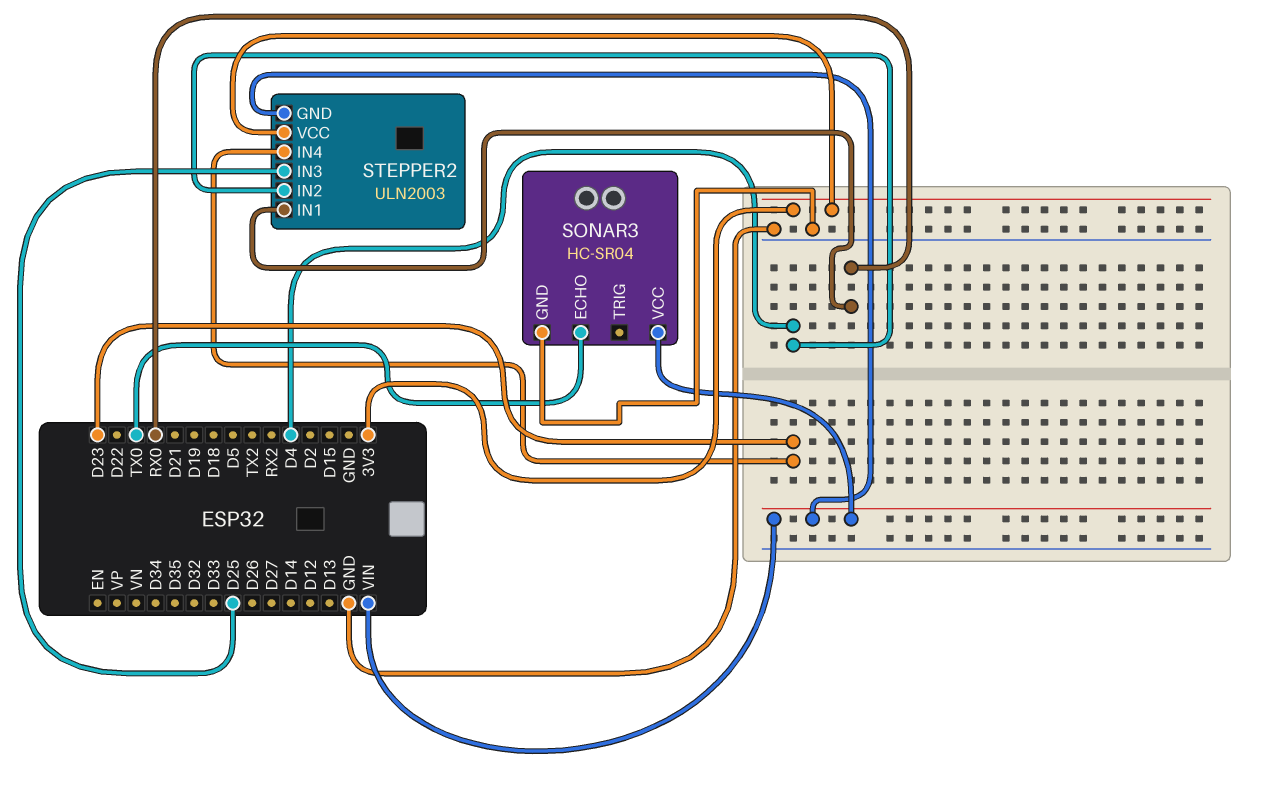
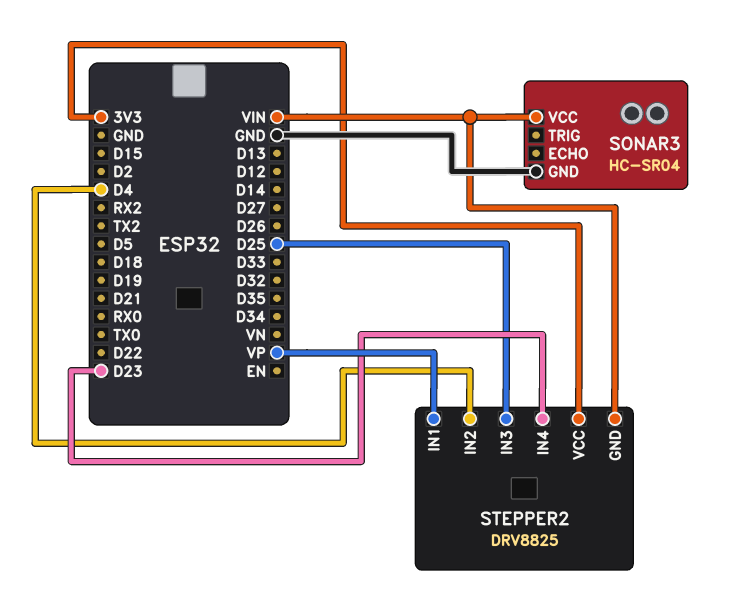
SONAR3 pin ECHO: TX0 -> none
STEPPER2: ULN2003 -> DRV8825
STEPPER2 pin IN1: RX0 -> VP

